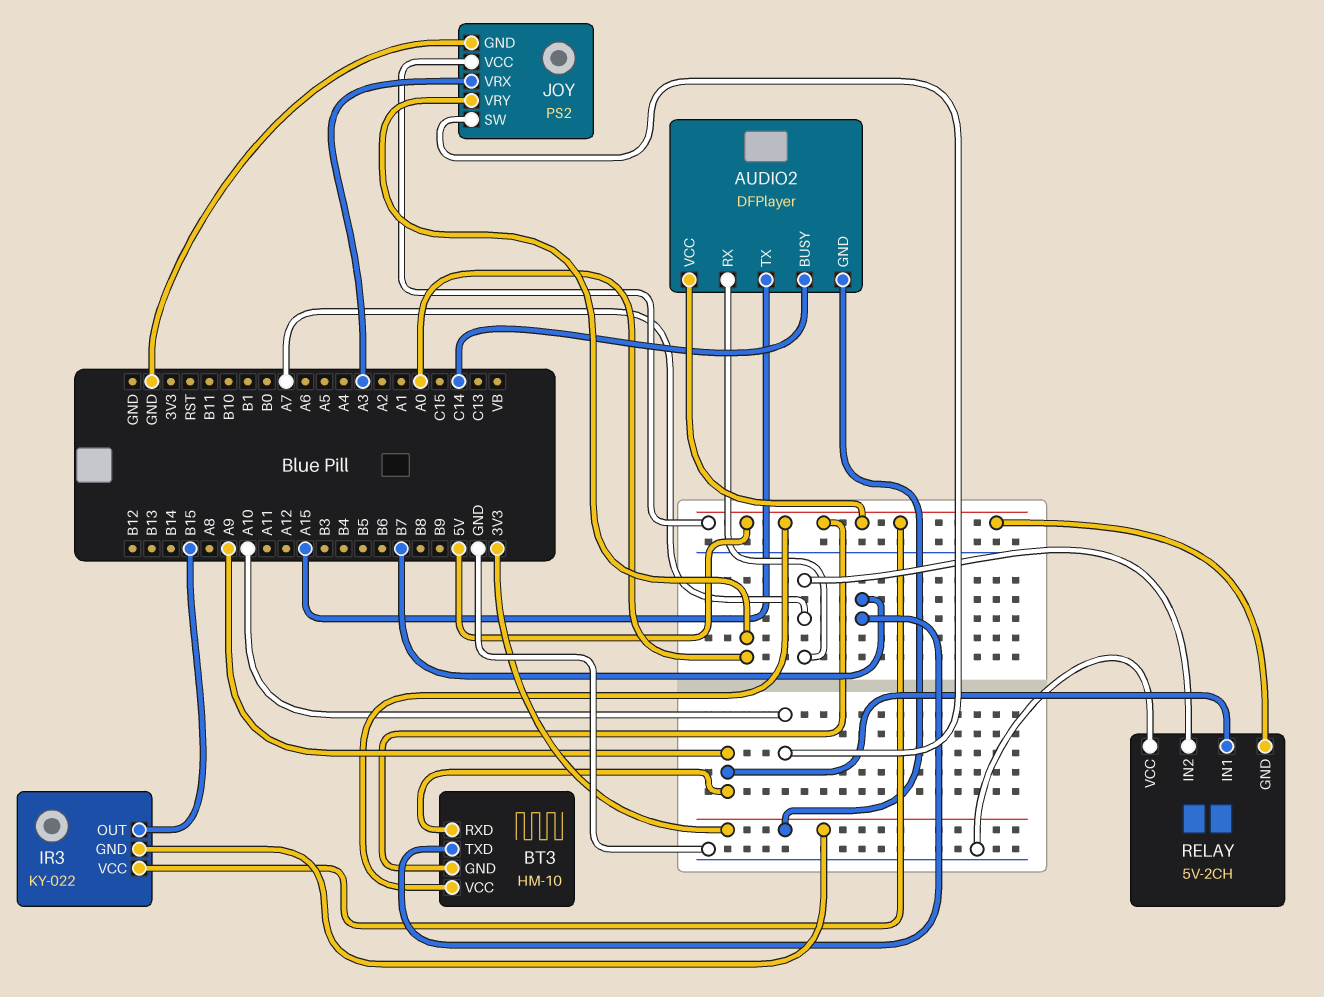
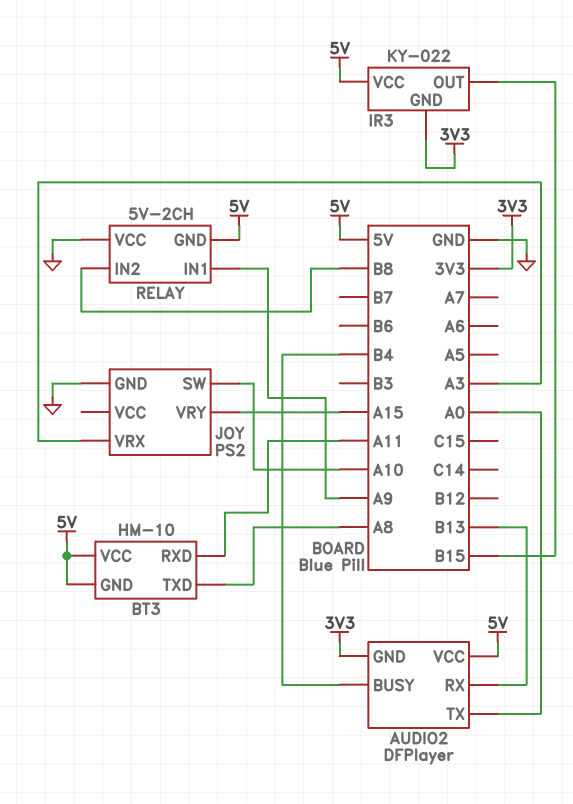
AUDIO2 pin BUSY: C14 -> B4
AUDIO2 pin RX: A7 -> B13
AUDIO2 pin TX: A15 -> A0
BT3 pin RXD: A9 -> A11
BT3 pin TXD: B7 -> A8
JOY pin VCC: 5V -> none
JOY pin VRY: A0 -> A15
RELAY pin IN2: A7 -> B8

